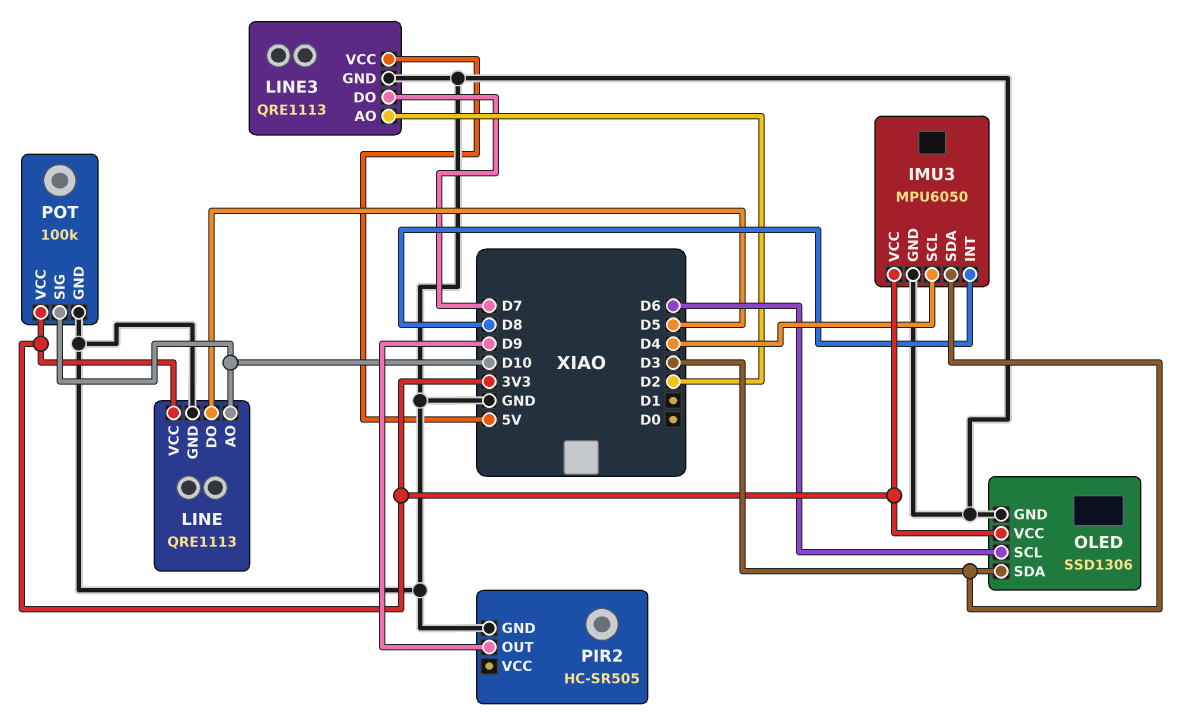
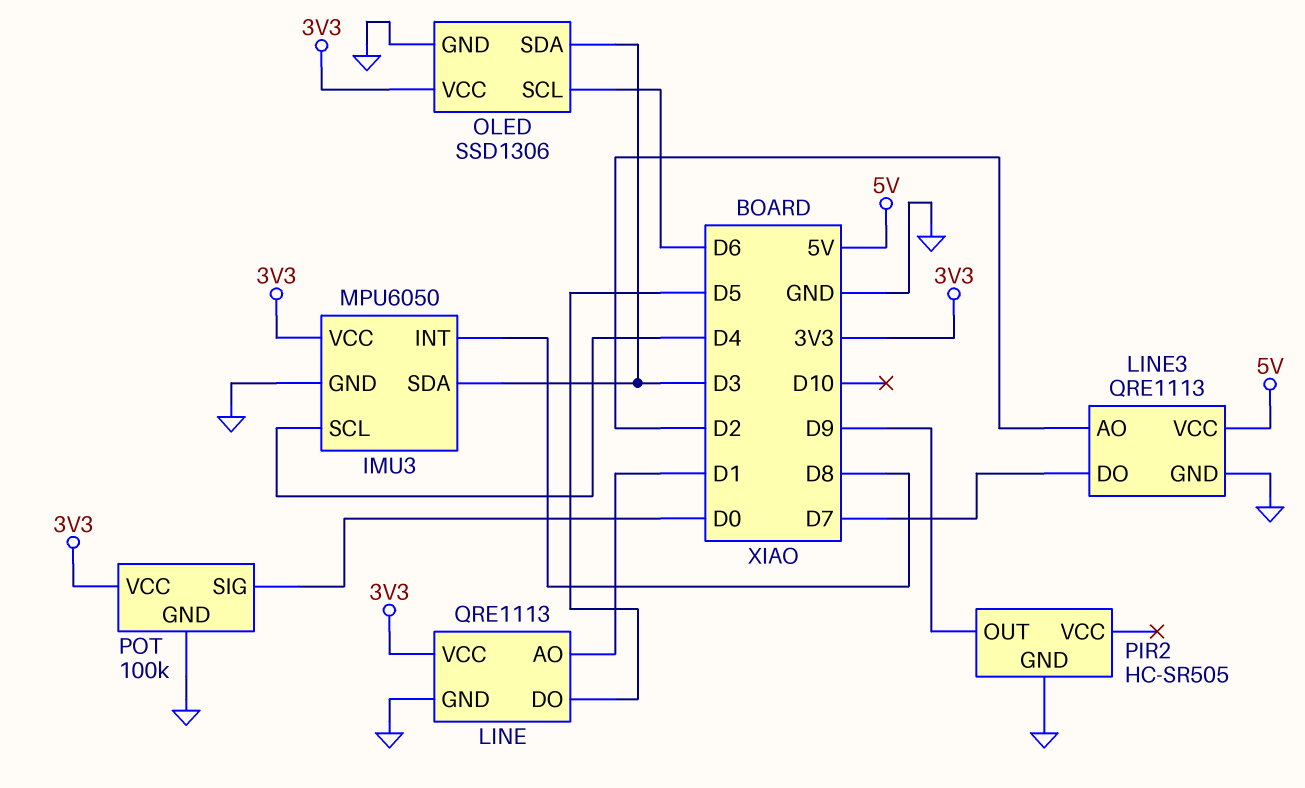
LINE pin AO: D10 -> D1
POT pin SIG: D10 -> D0

